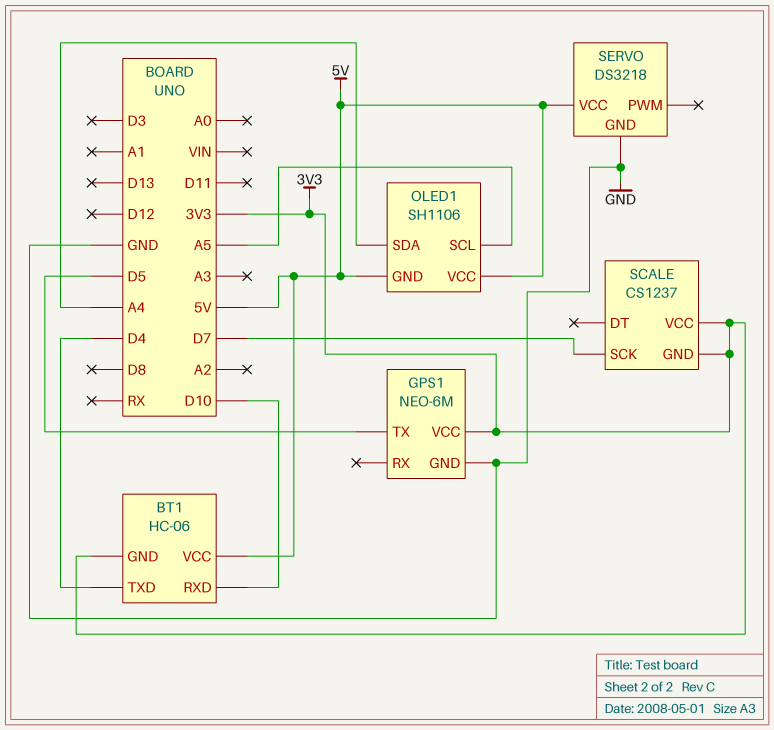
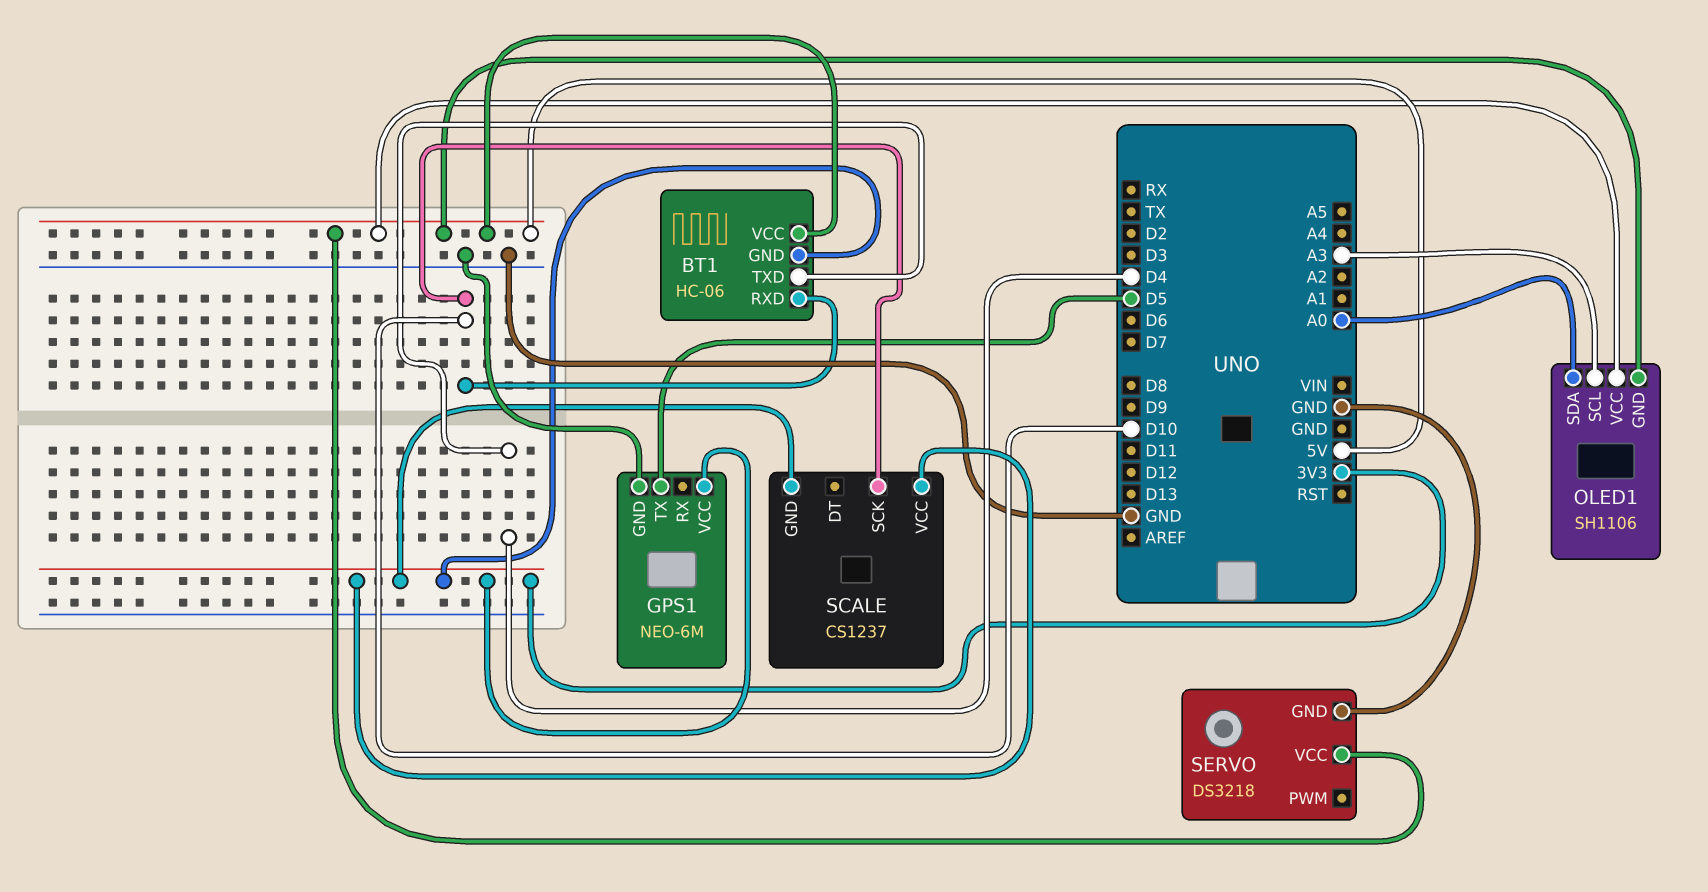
OLED1 pin SCL: A5 -> A3
OLED1 pin SDA: A4 -> A0
SCALE pin SCK: D7 -> D10

